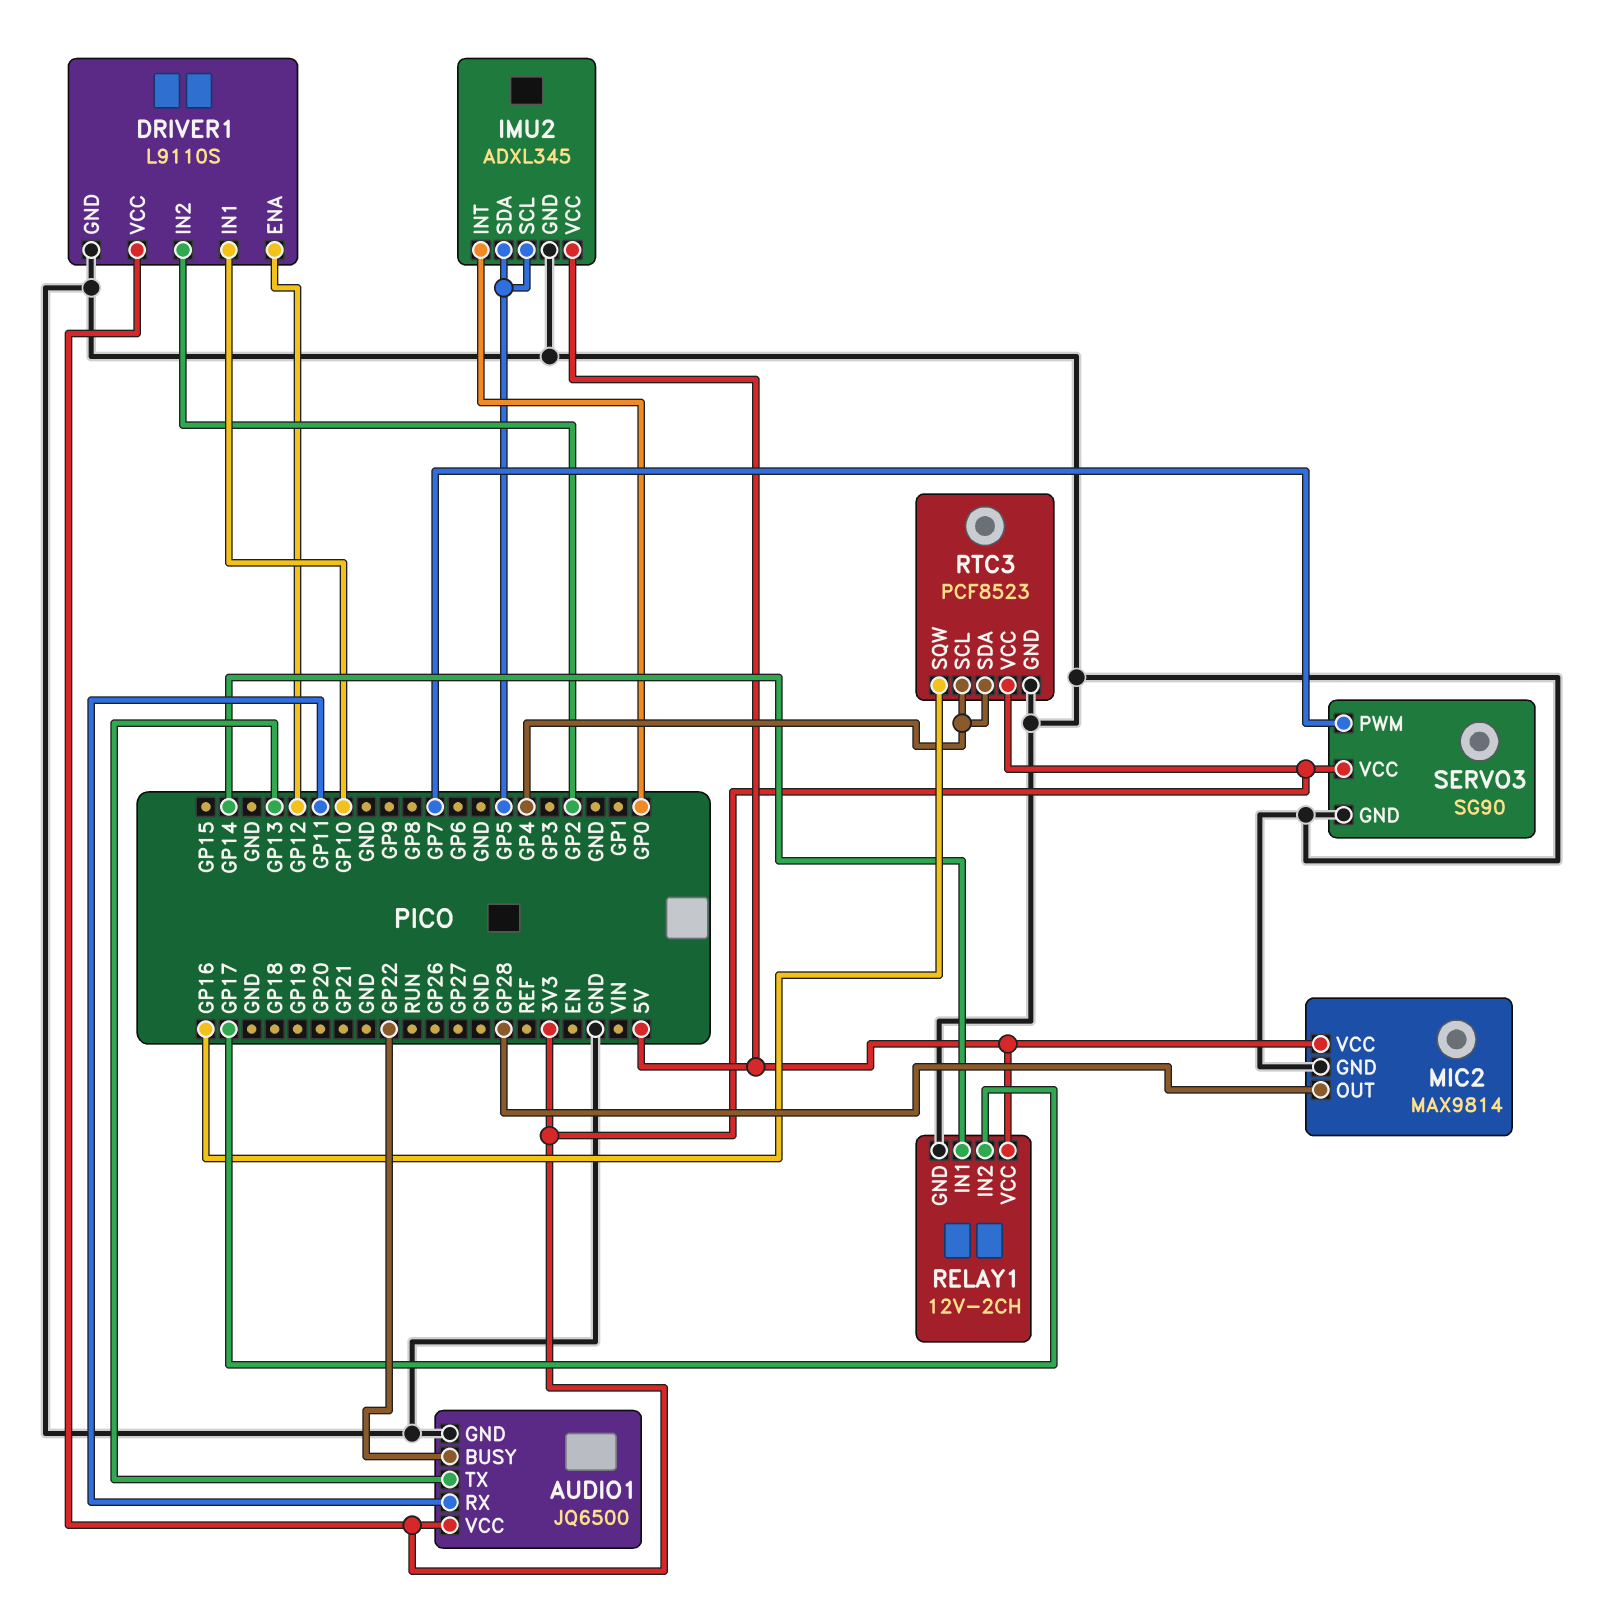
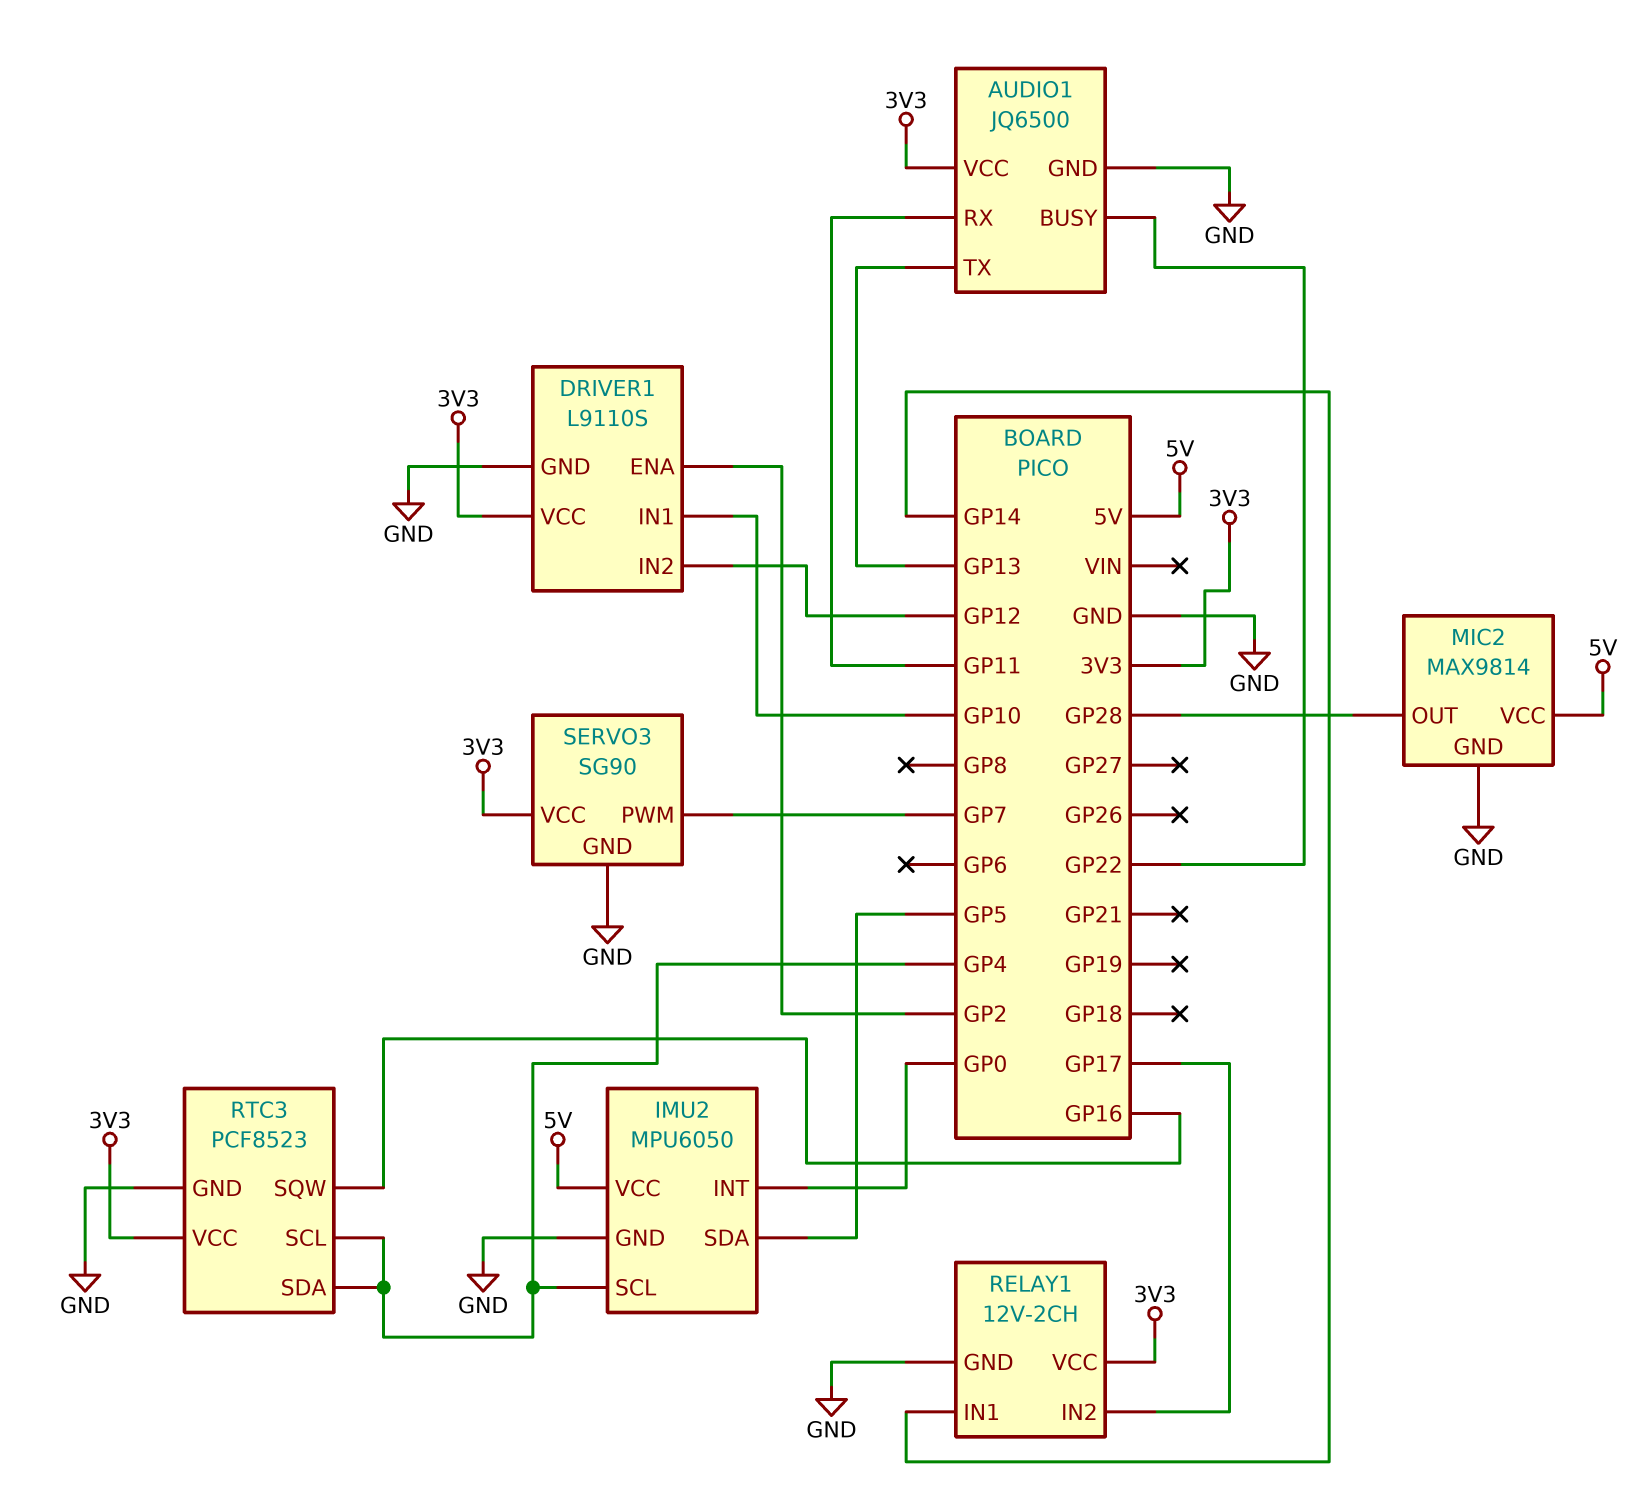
DRIVER1 pin ENA: GP12 -> GP2
DRIVER1 pin IN2: GP2 -> GP12
IMU2: ADXL345 -> MPU6050
IMU2 pin SCL: GP5 -> GP4
RELAY1 pin VCC: 5V -> 3V3

